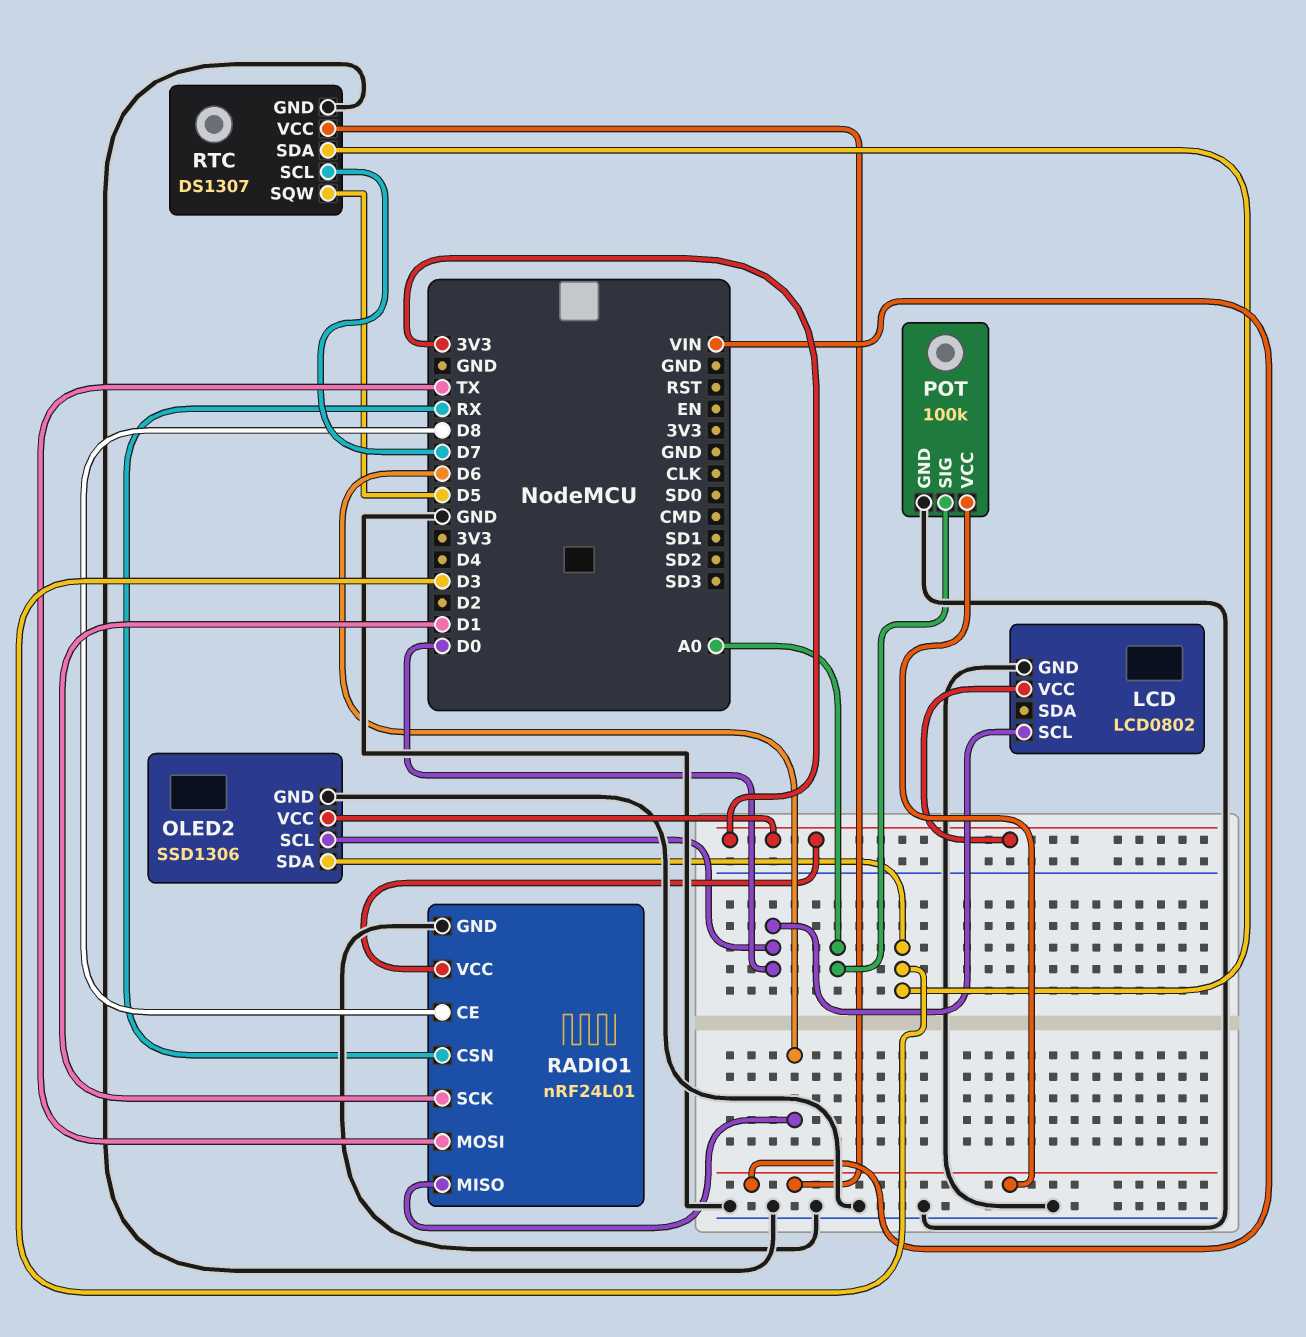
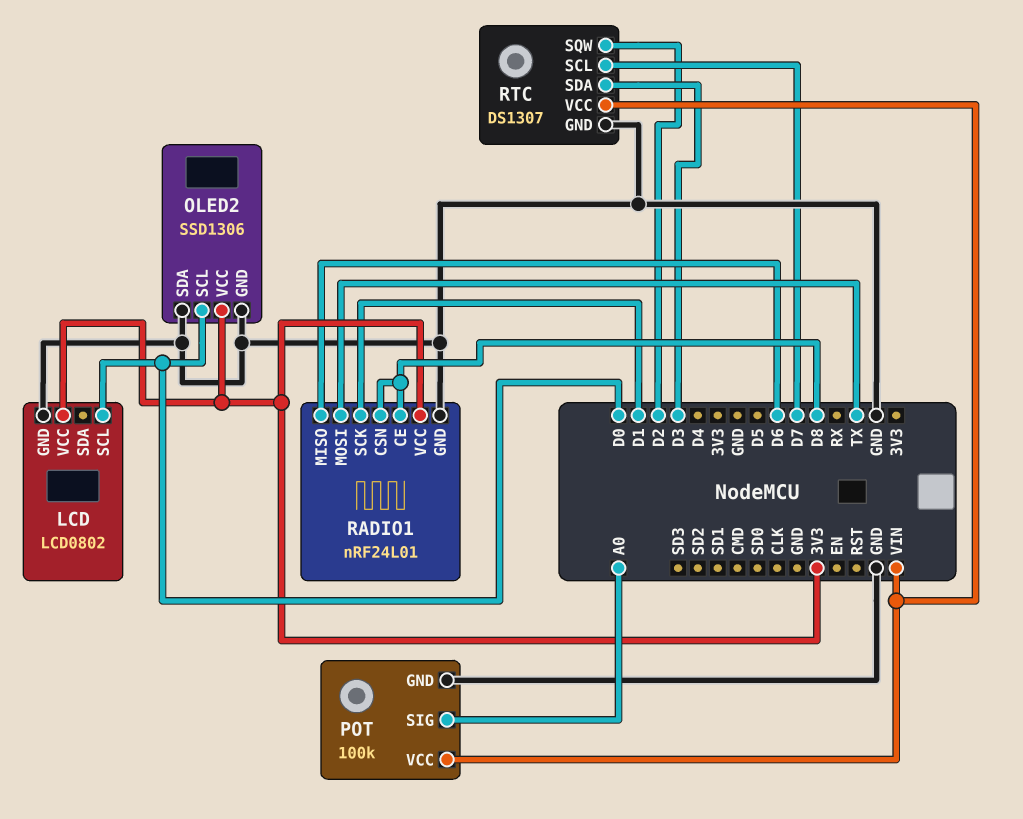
OLED2 pin SDA: D3 -> GND
RADIO1 pin CSN: RX -> D8
RTC pin SQW: D5 -> D2

